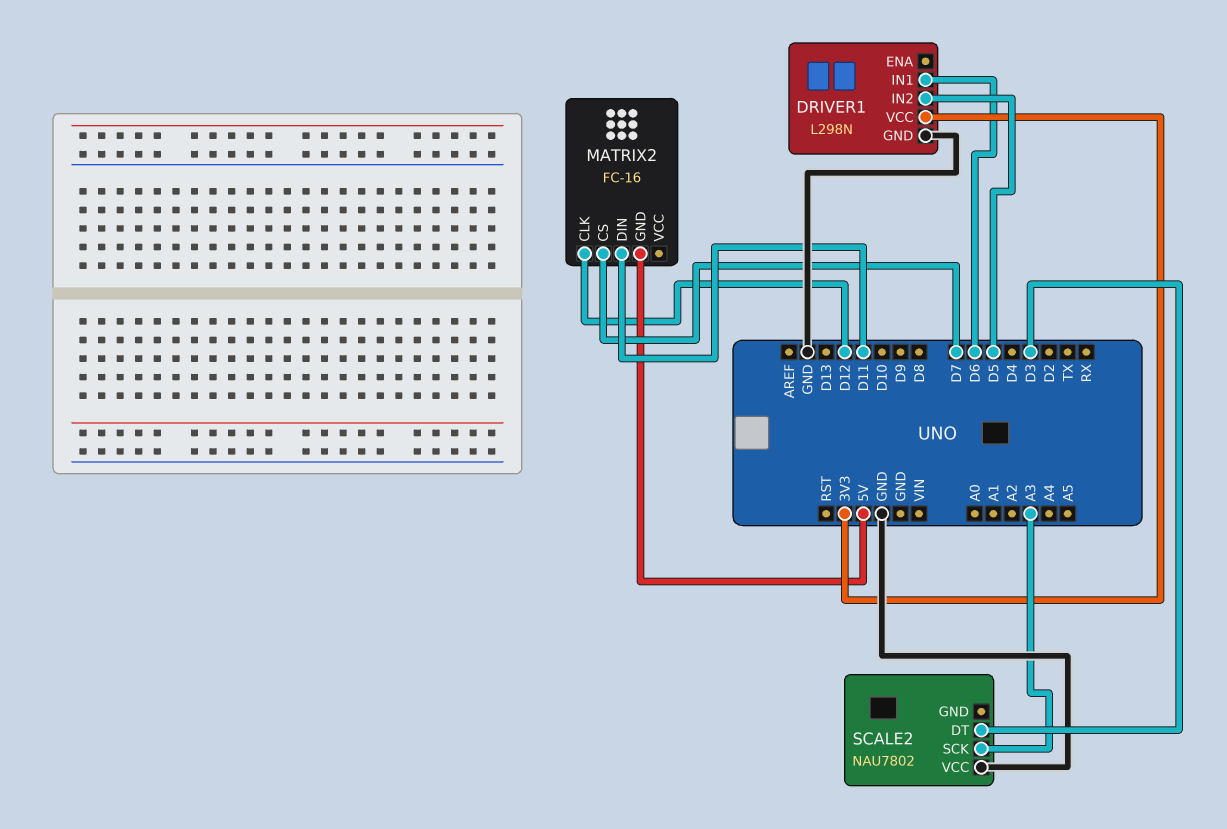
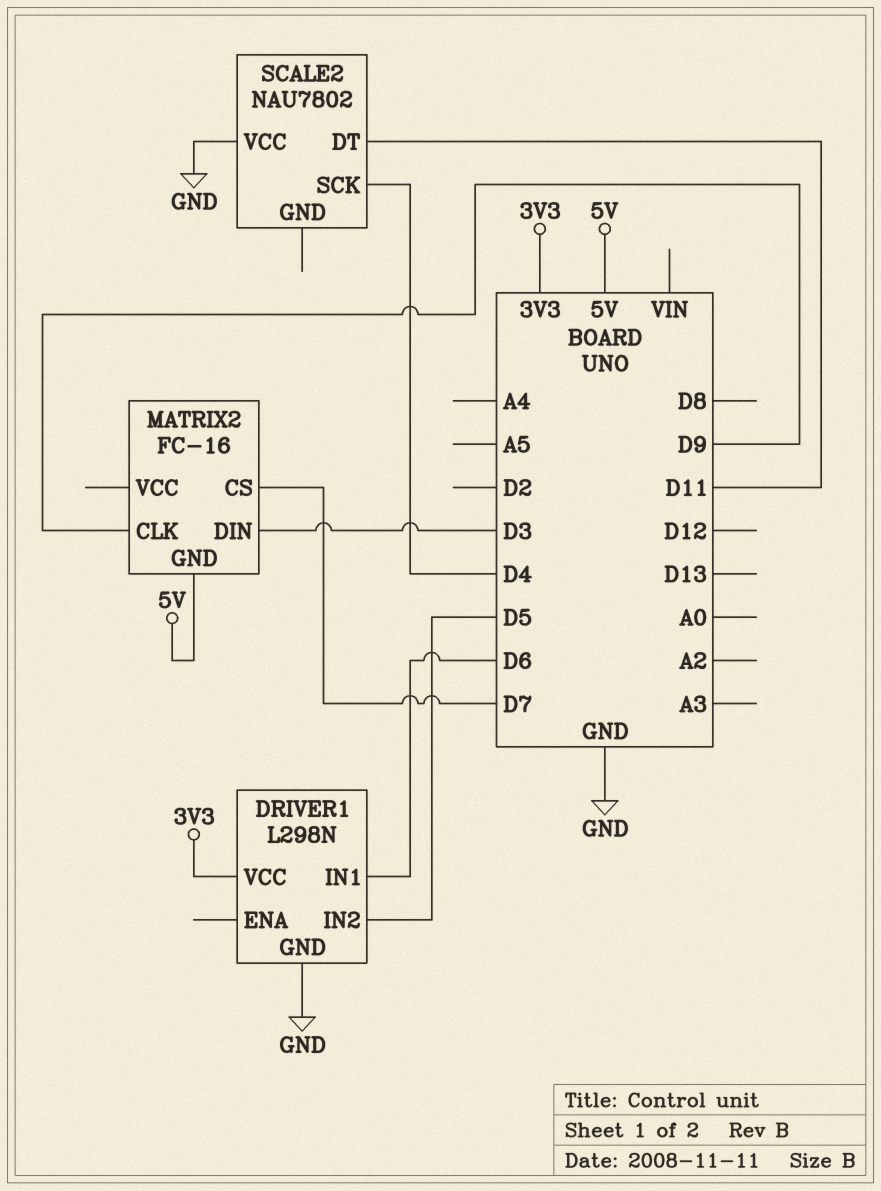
MATRIX2 pin CLK: D12 -> D9
MATRIX2 pin DIN: D11 -> D3
SCALE2 pin DT: D3 -> D11
SCALE2 pin SCK: A3 -> D4

